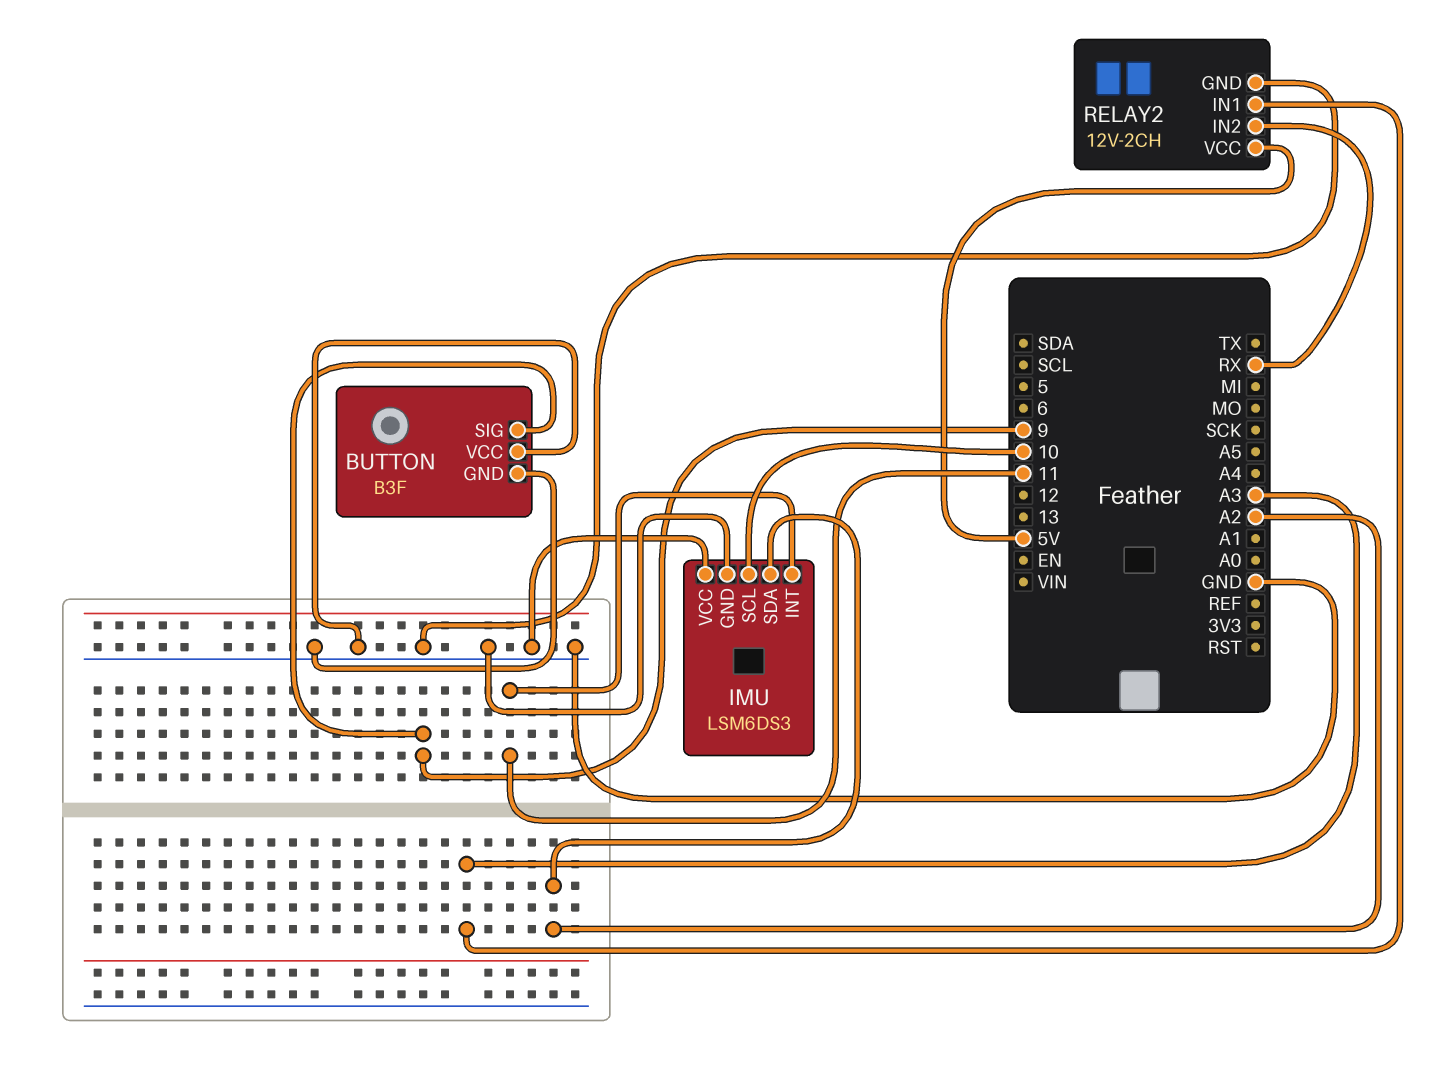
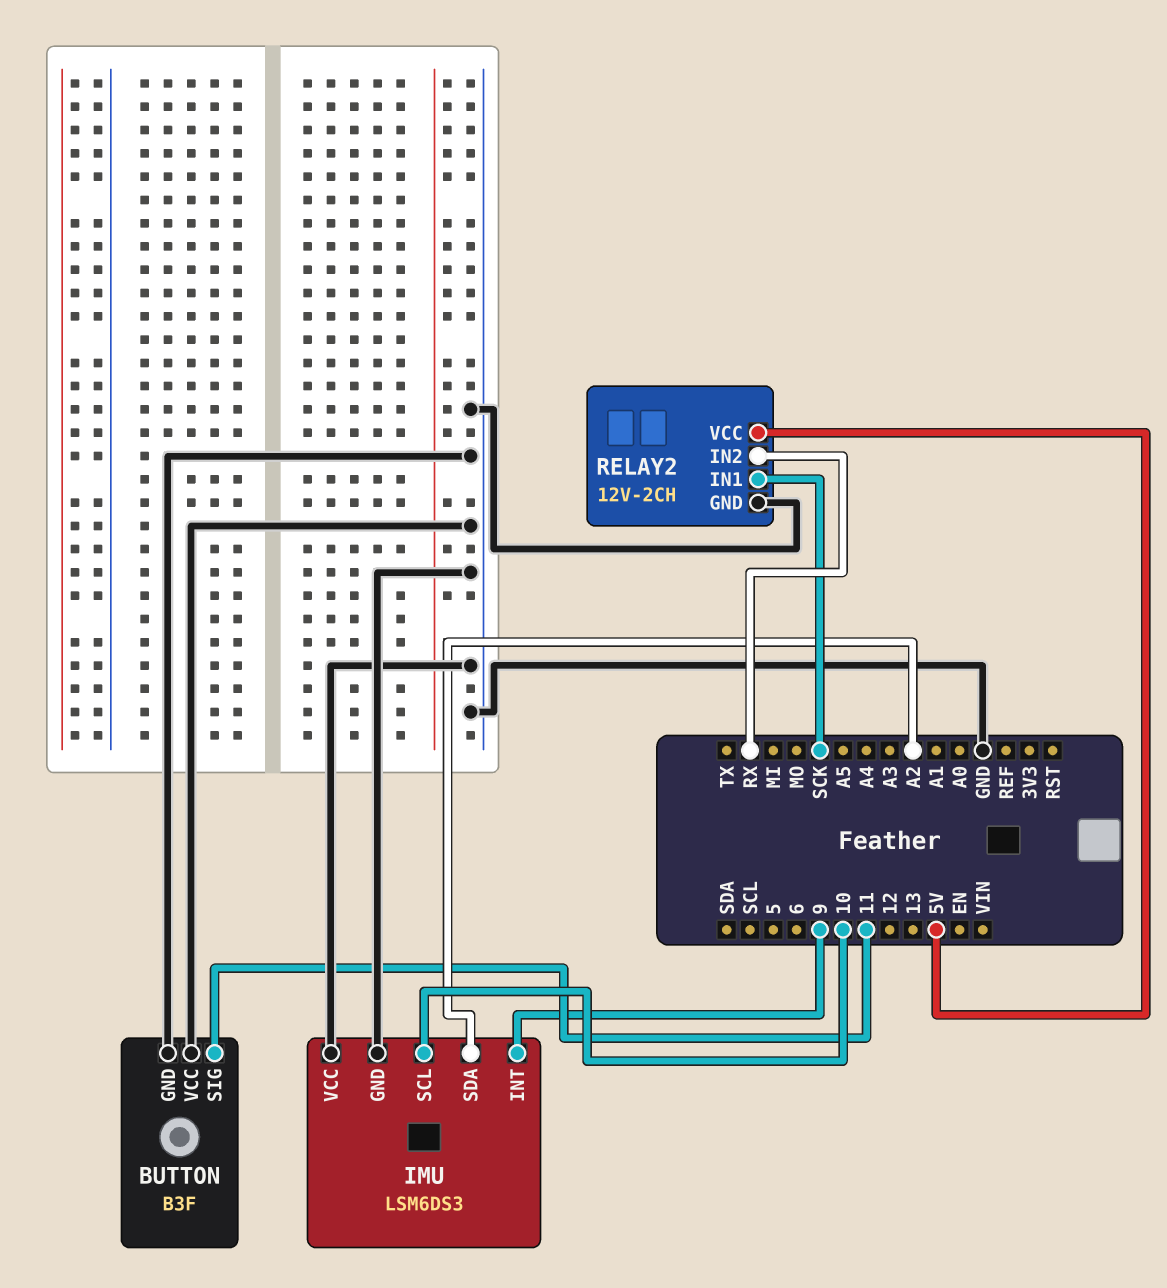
BUTTON pin SIG: 9 -> 11
IMU pin INT: 11 -> 9
RELAY2 pin IN1: A3 -> SCK

